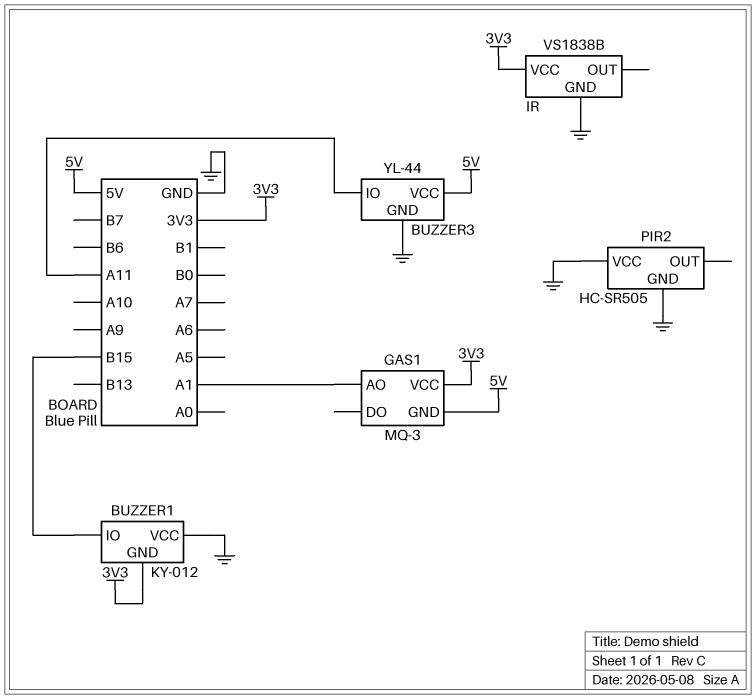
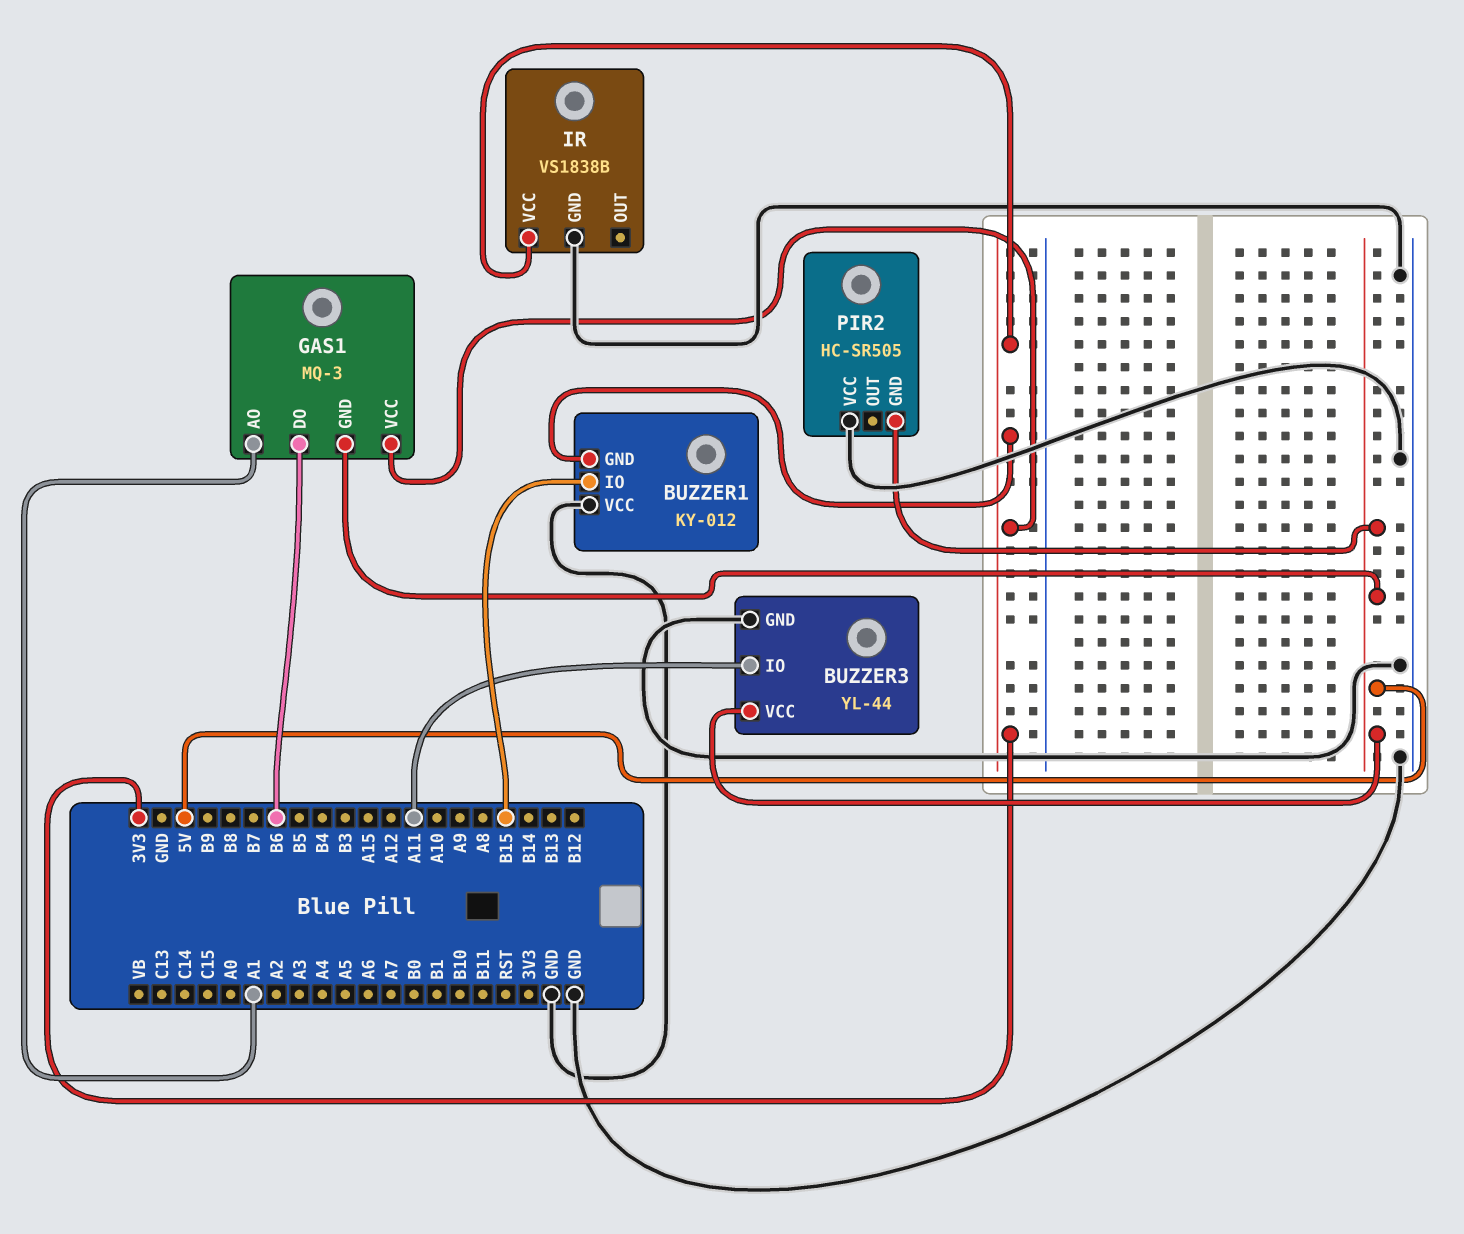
GAS1 pin DO: none -> B6
PIR2 pin GND: GND -> 5V

